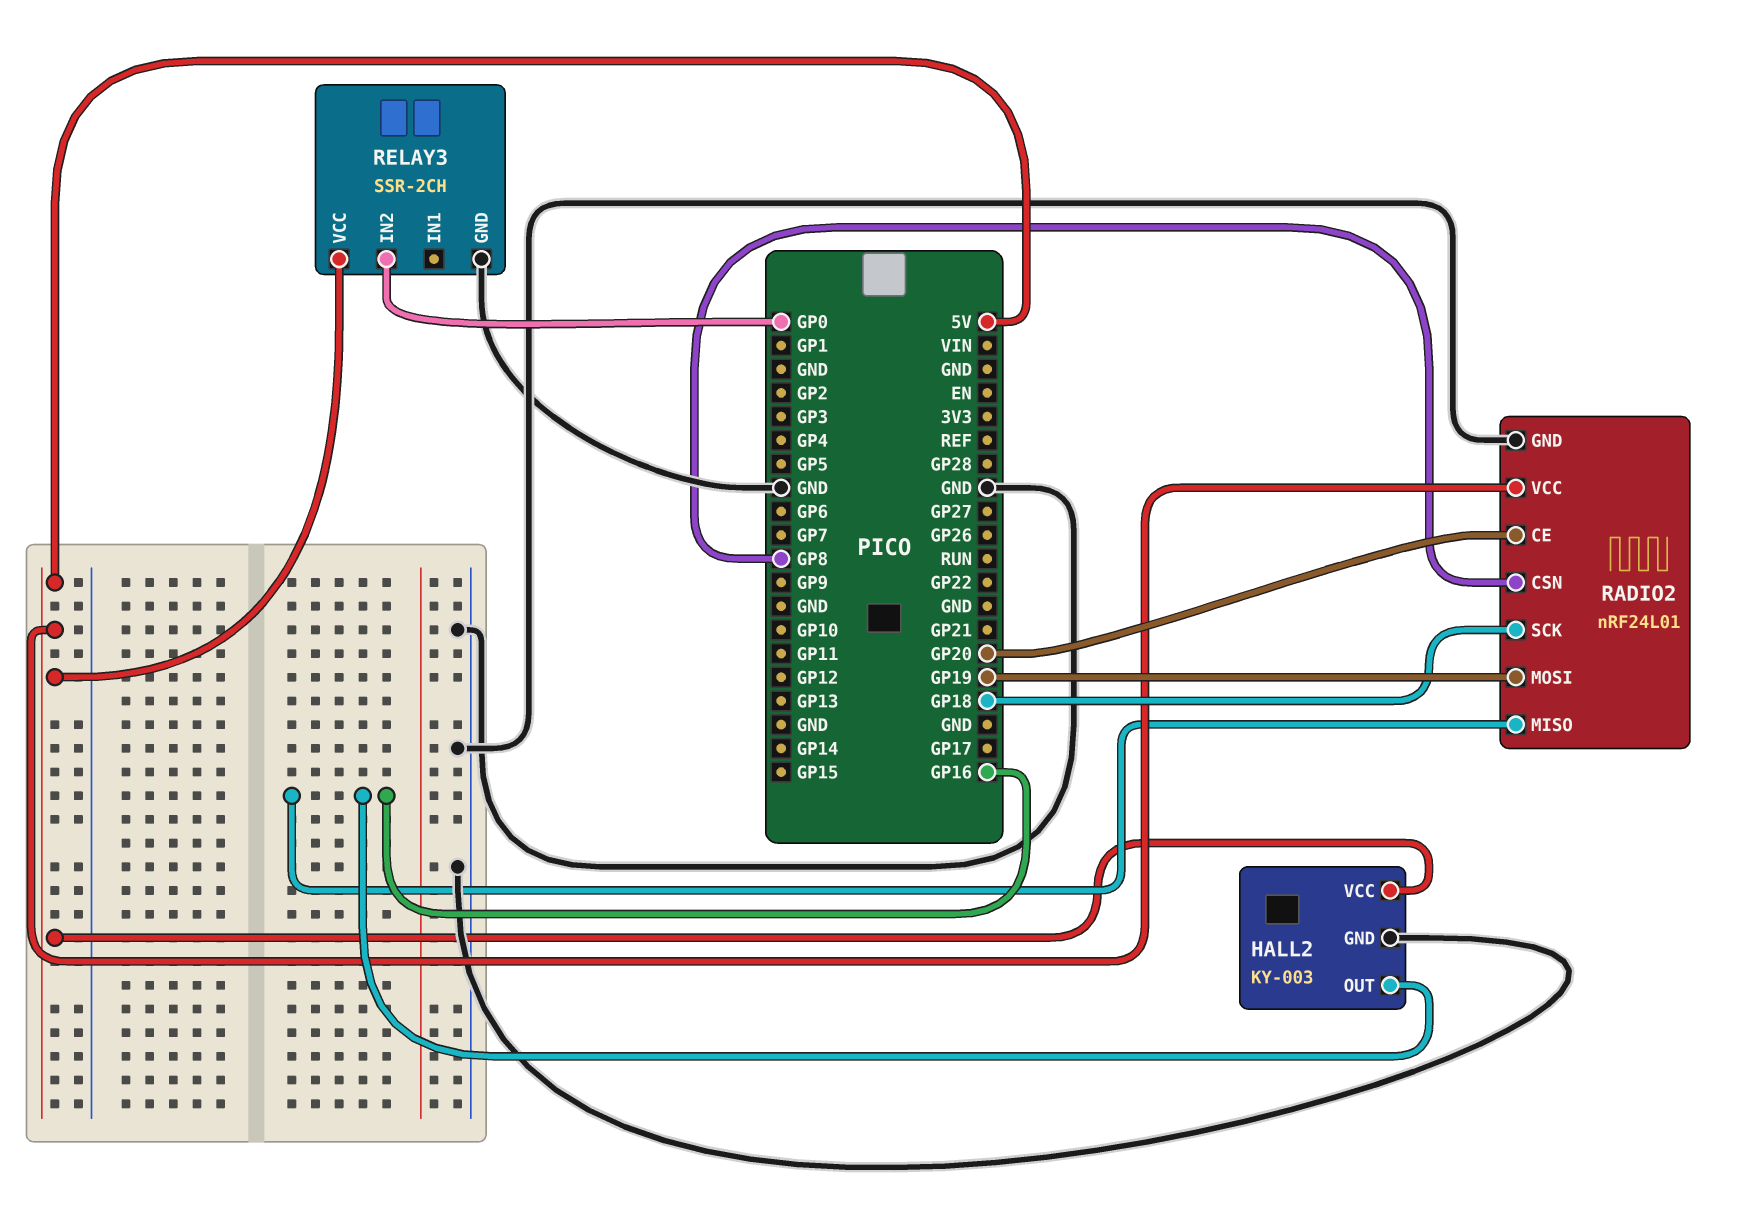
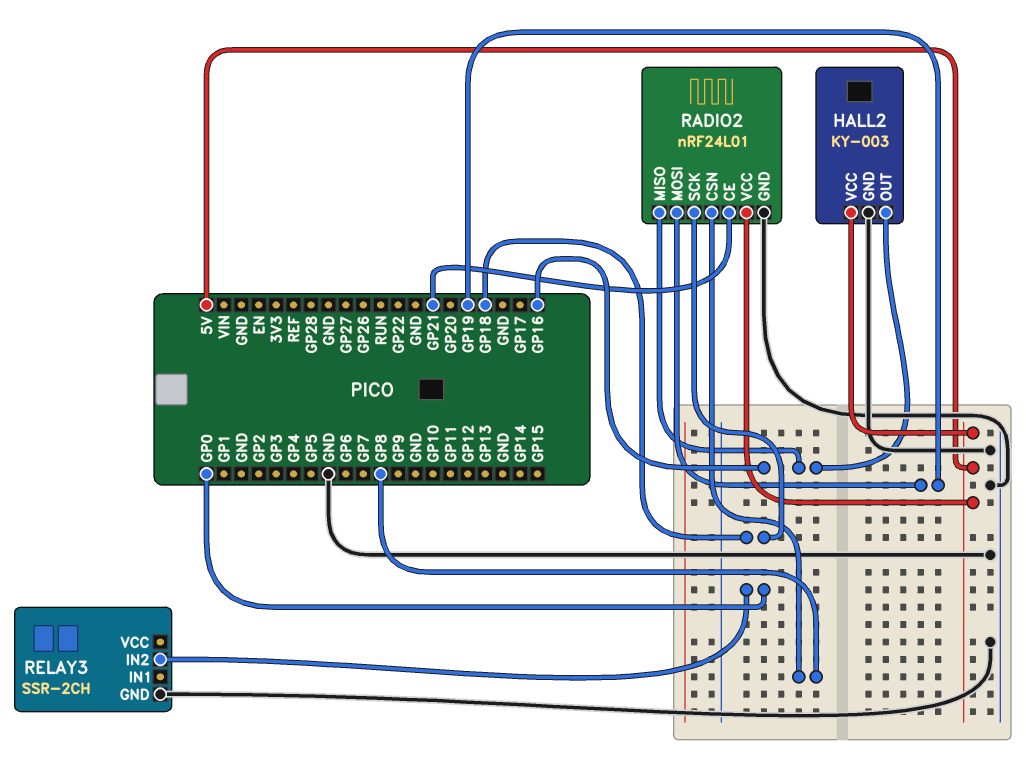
RADIO2 pin CE: GP20 -> GP21
RELAY3 pin VCC: 5V -> none

